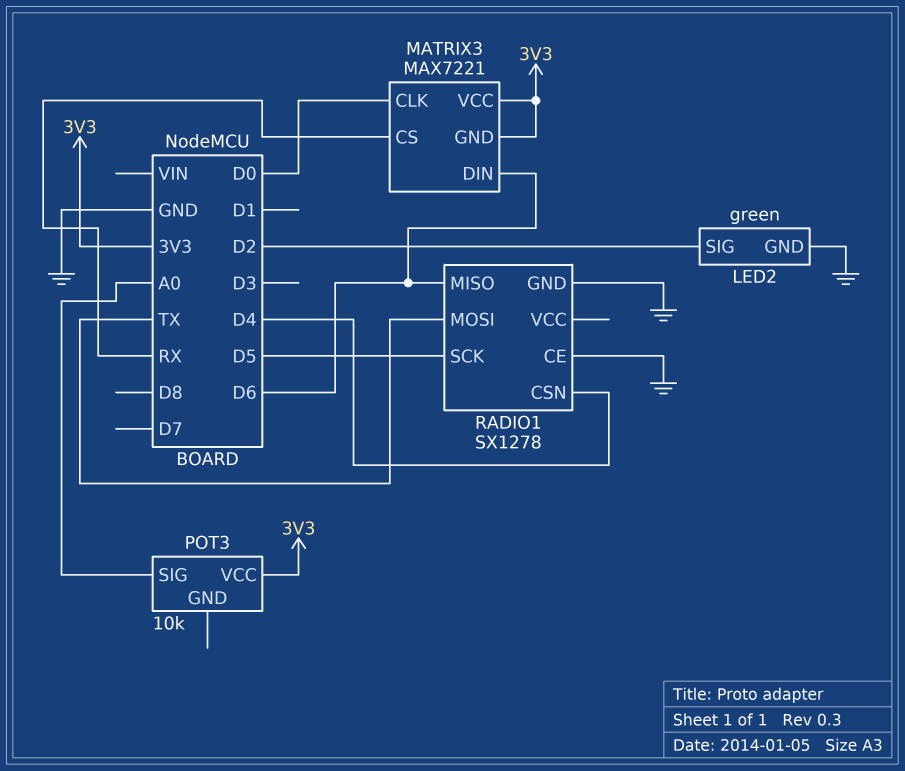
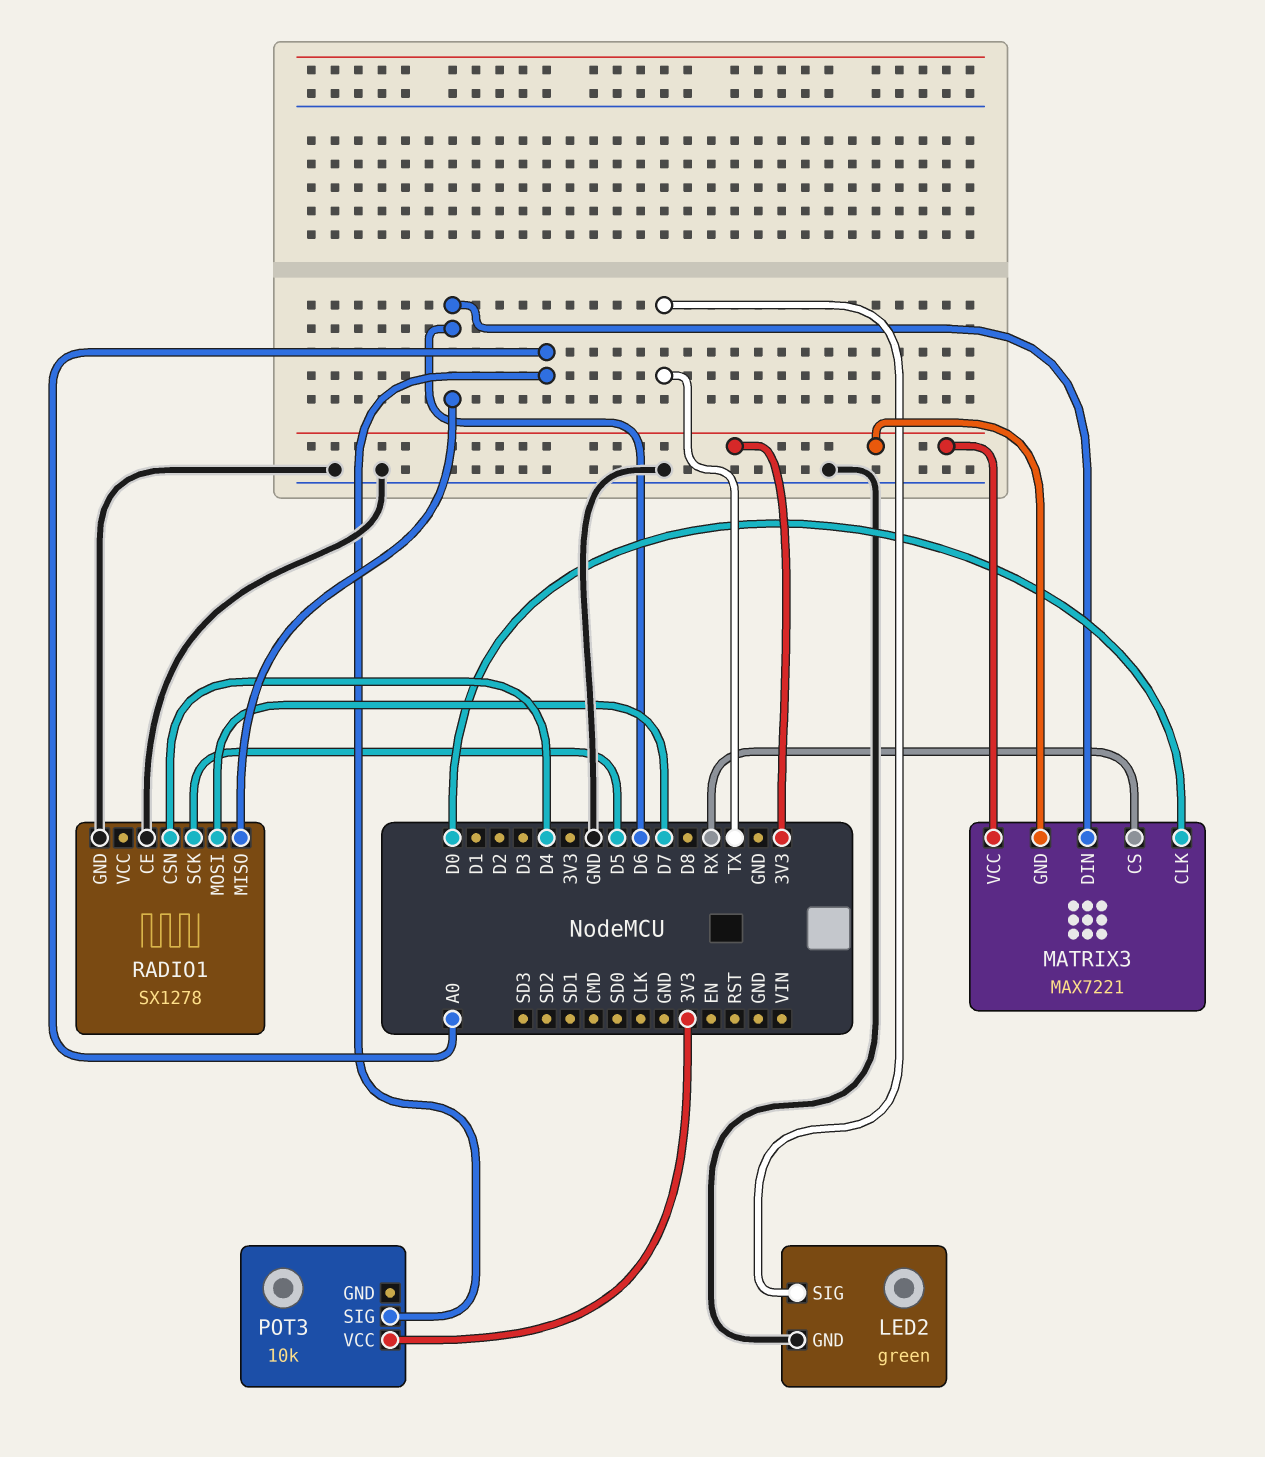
LED2 pin SIG: D2 -> TX
RADIO1 pin MOSI: TX -> D7

